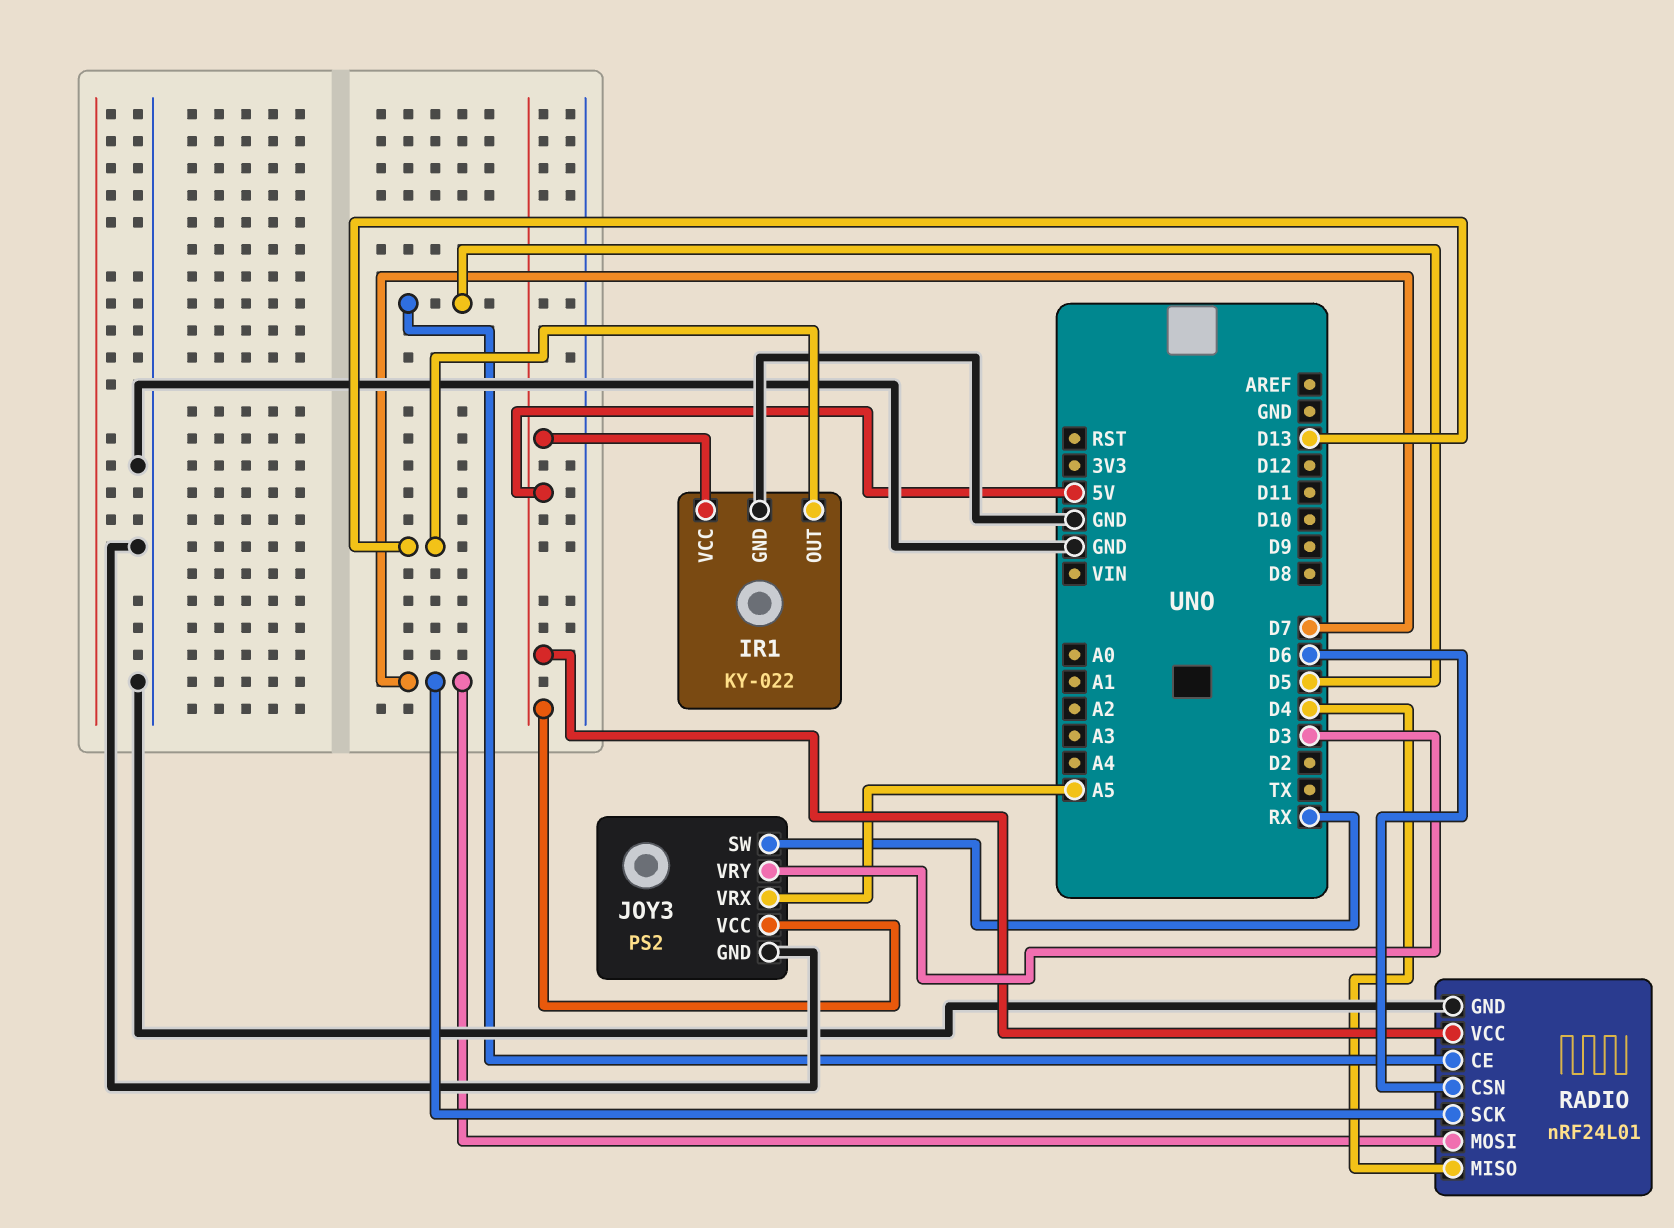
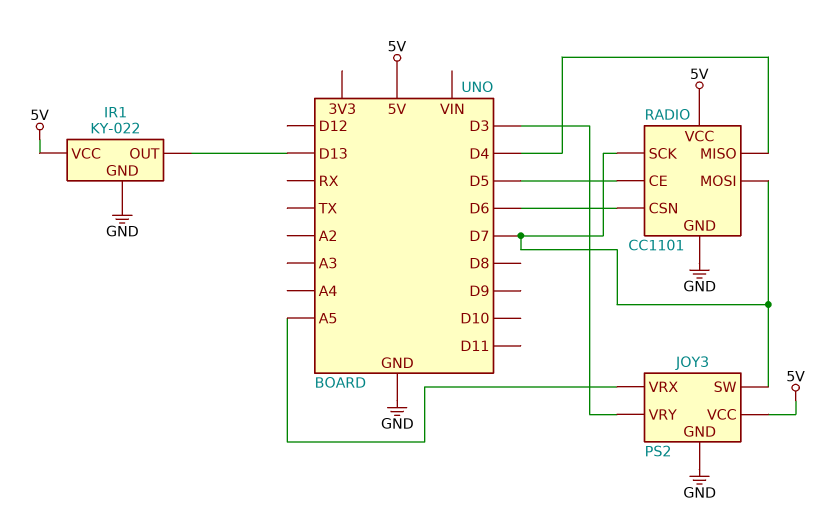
JOY3 pin SW: RX -> D7
RADIO: nRF24L01 -> CC1101

